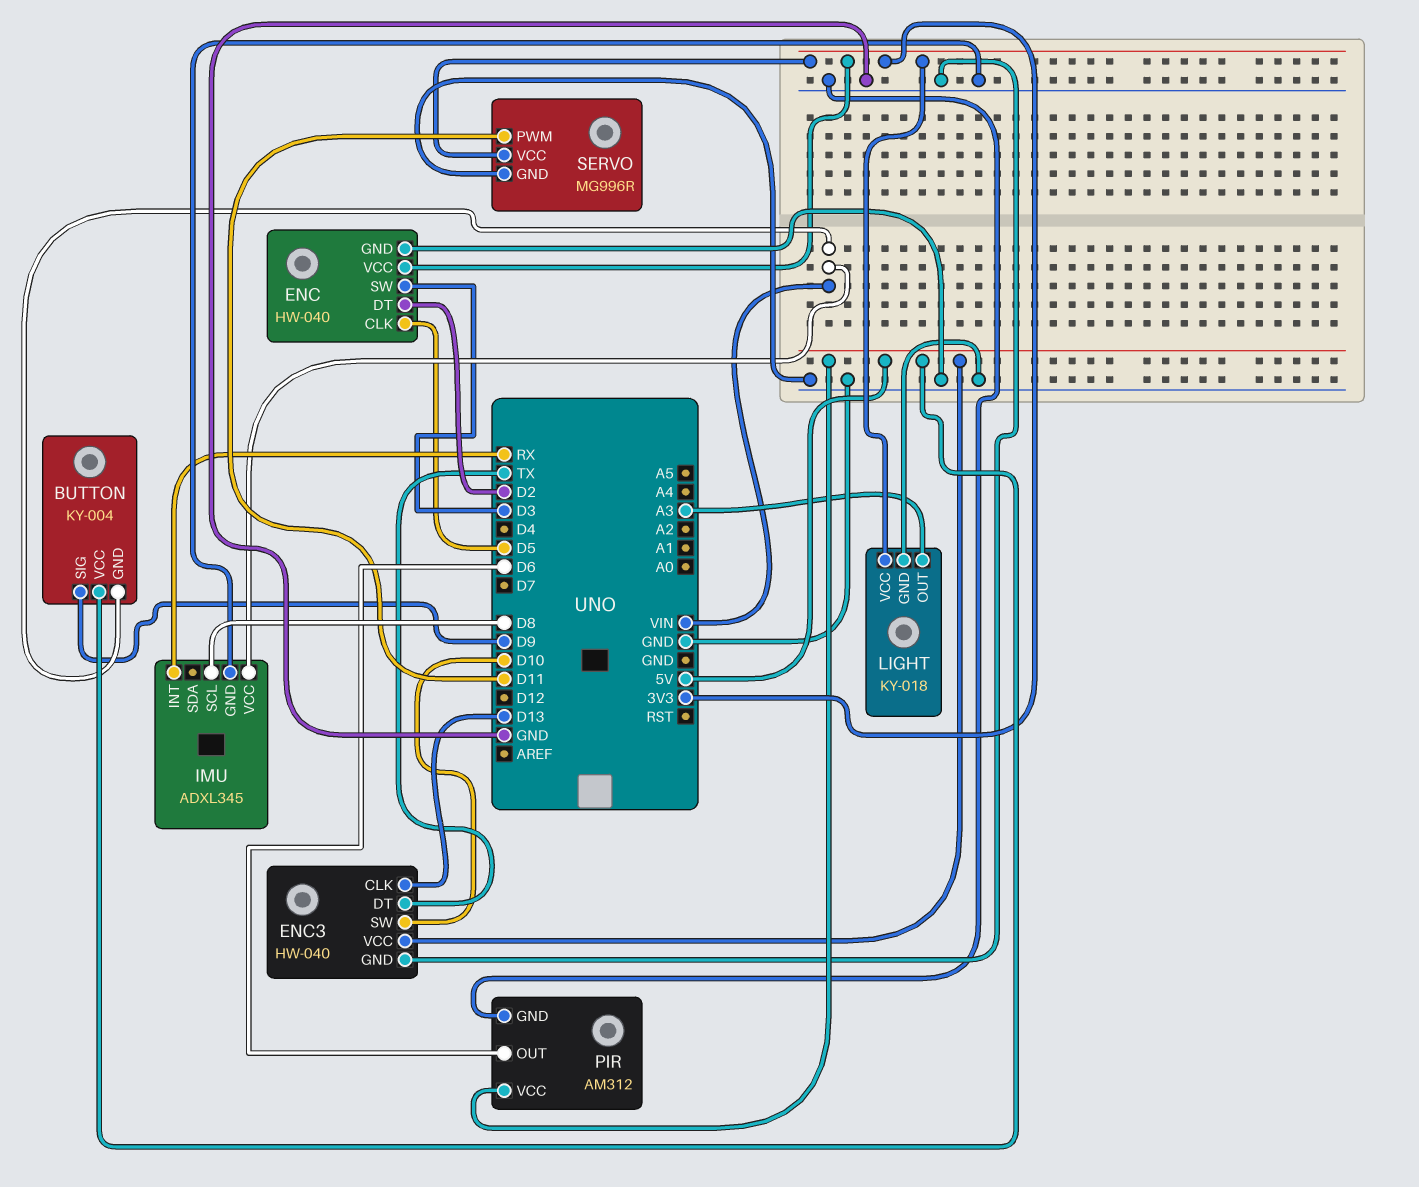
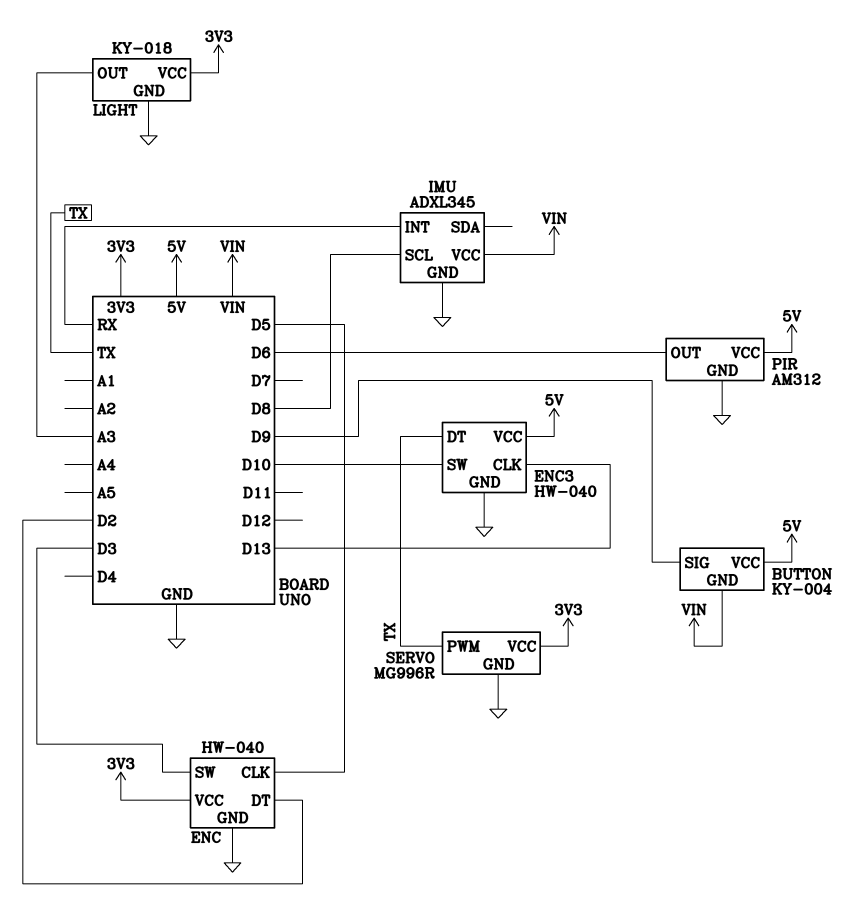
SERVO pin PWM: D11 -> TX

